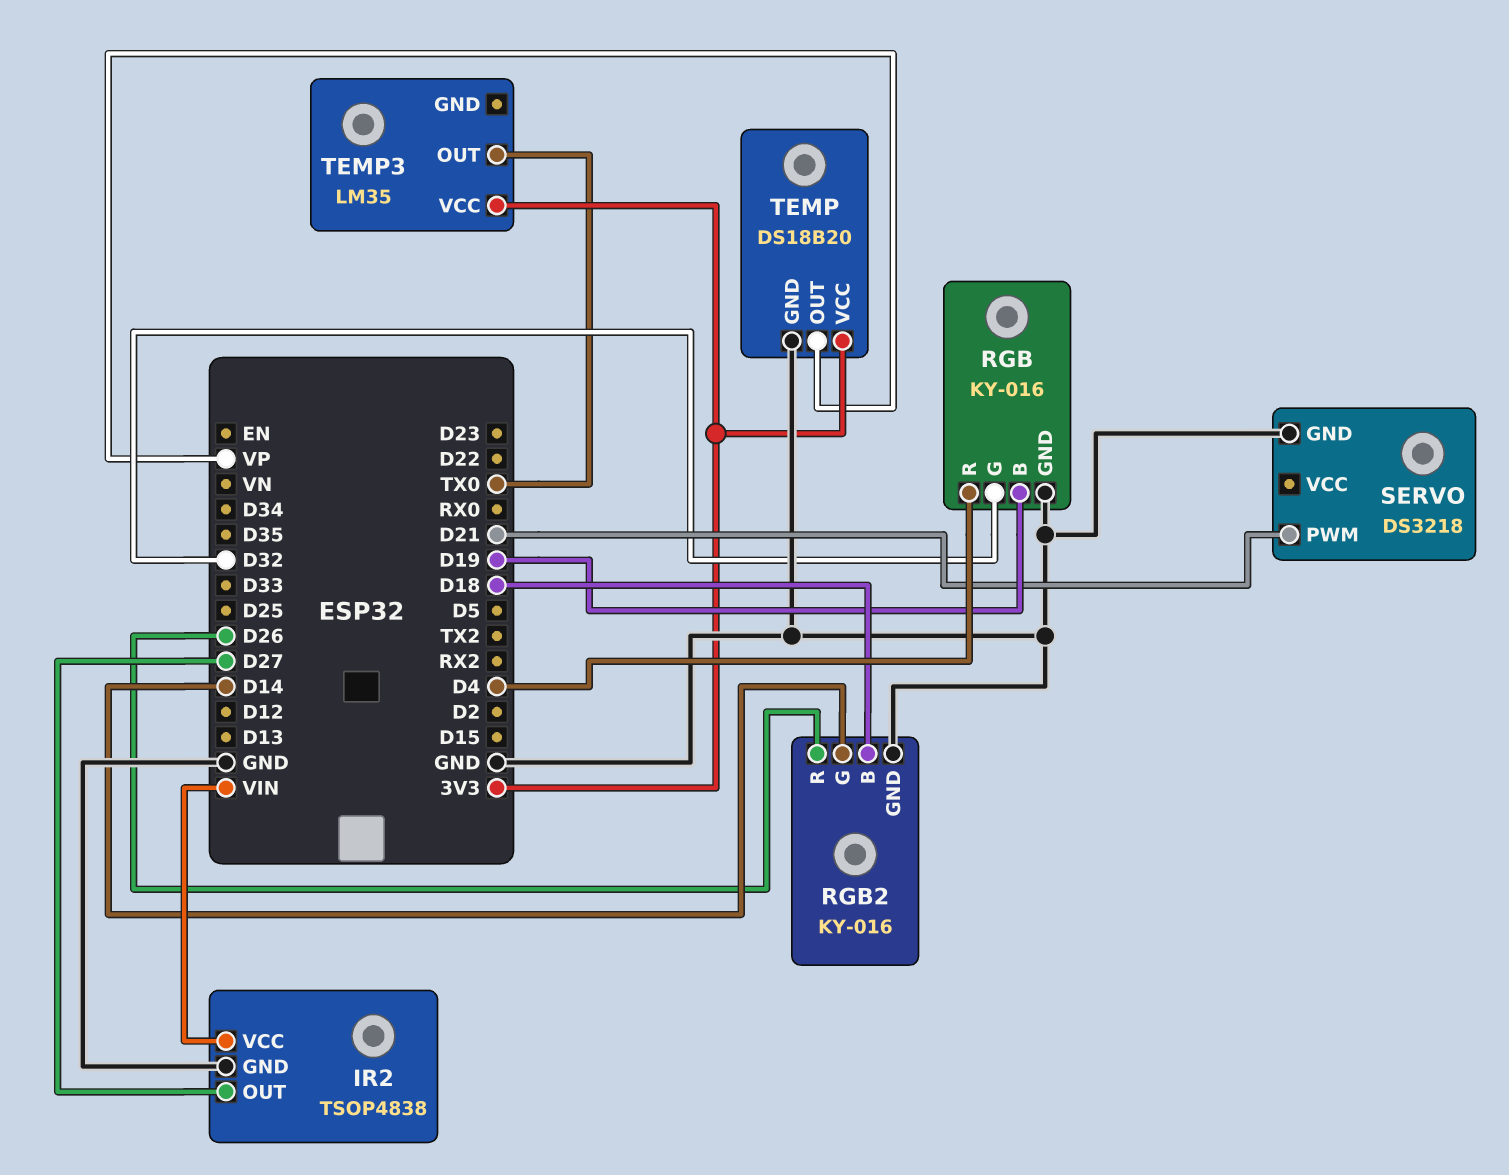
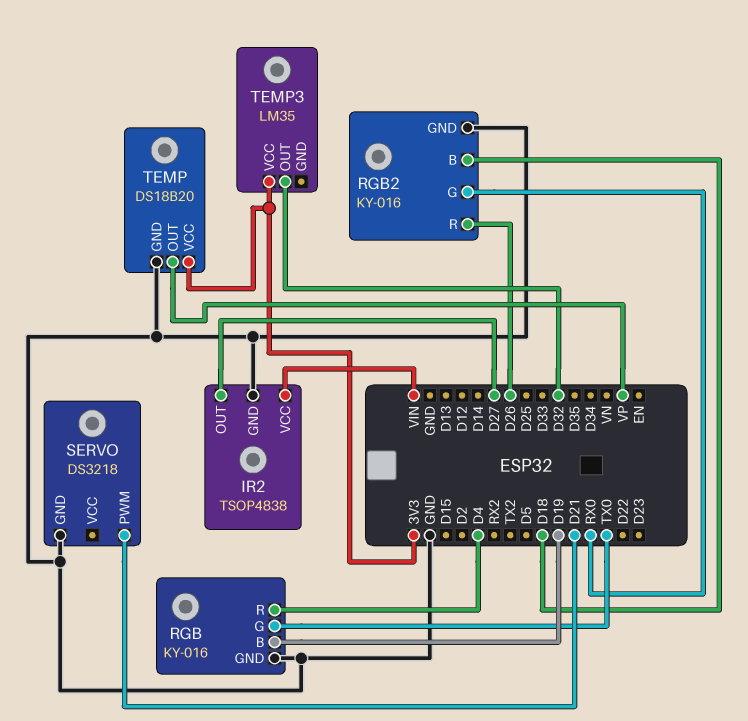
RGB pin G: D32 -> TX0
RGB2 pin G: D14 -> RX0
TEMP3 pin OUT: TX0 -> D32

